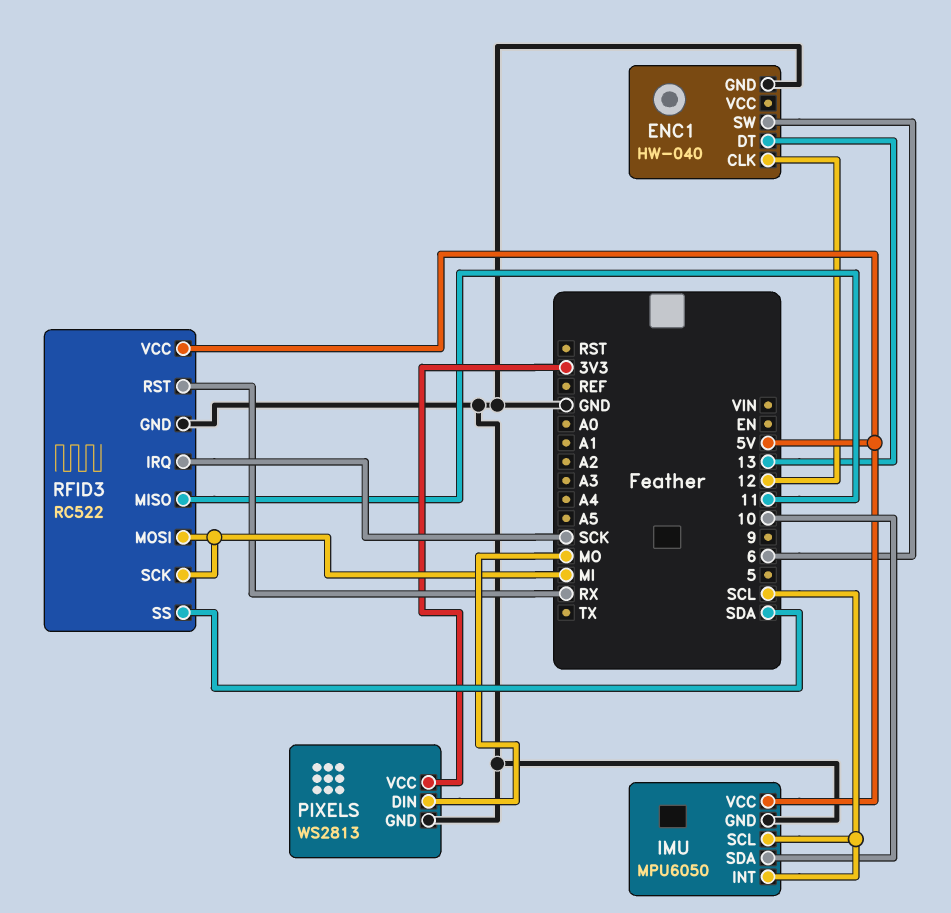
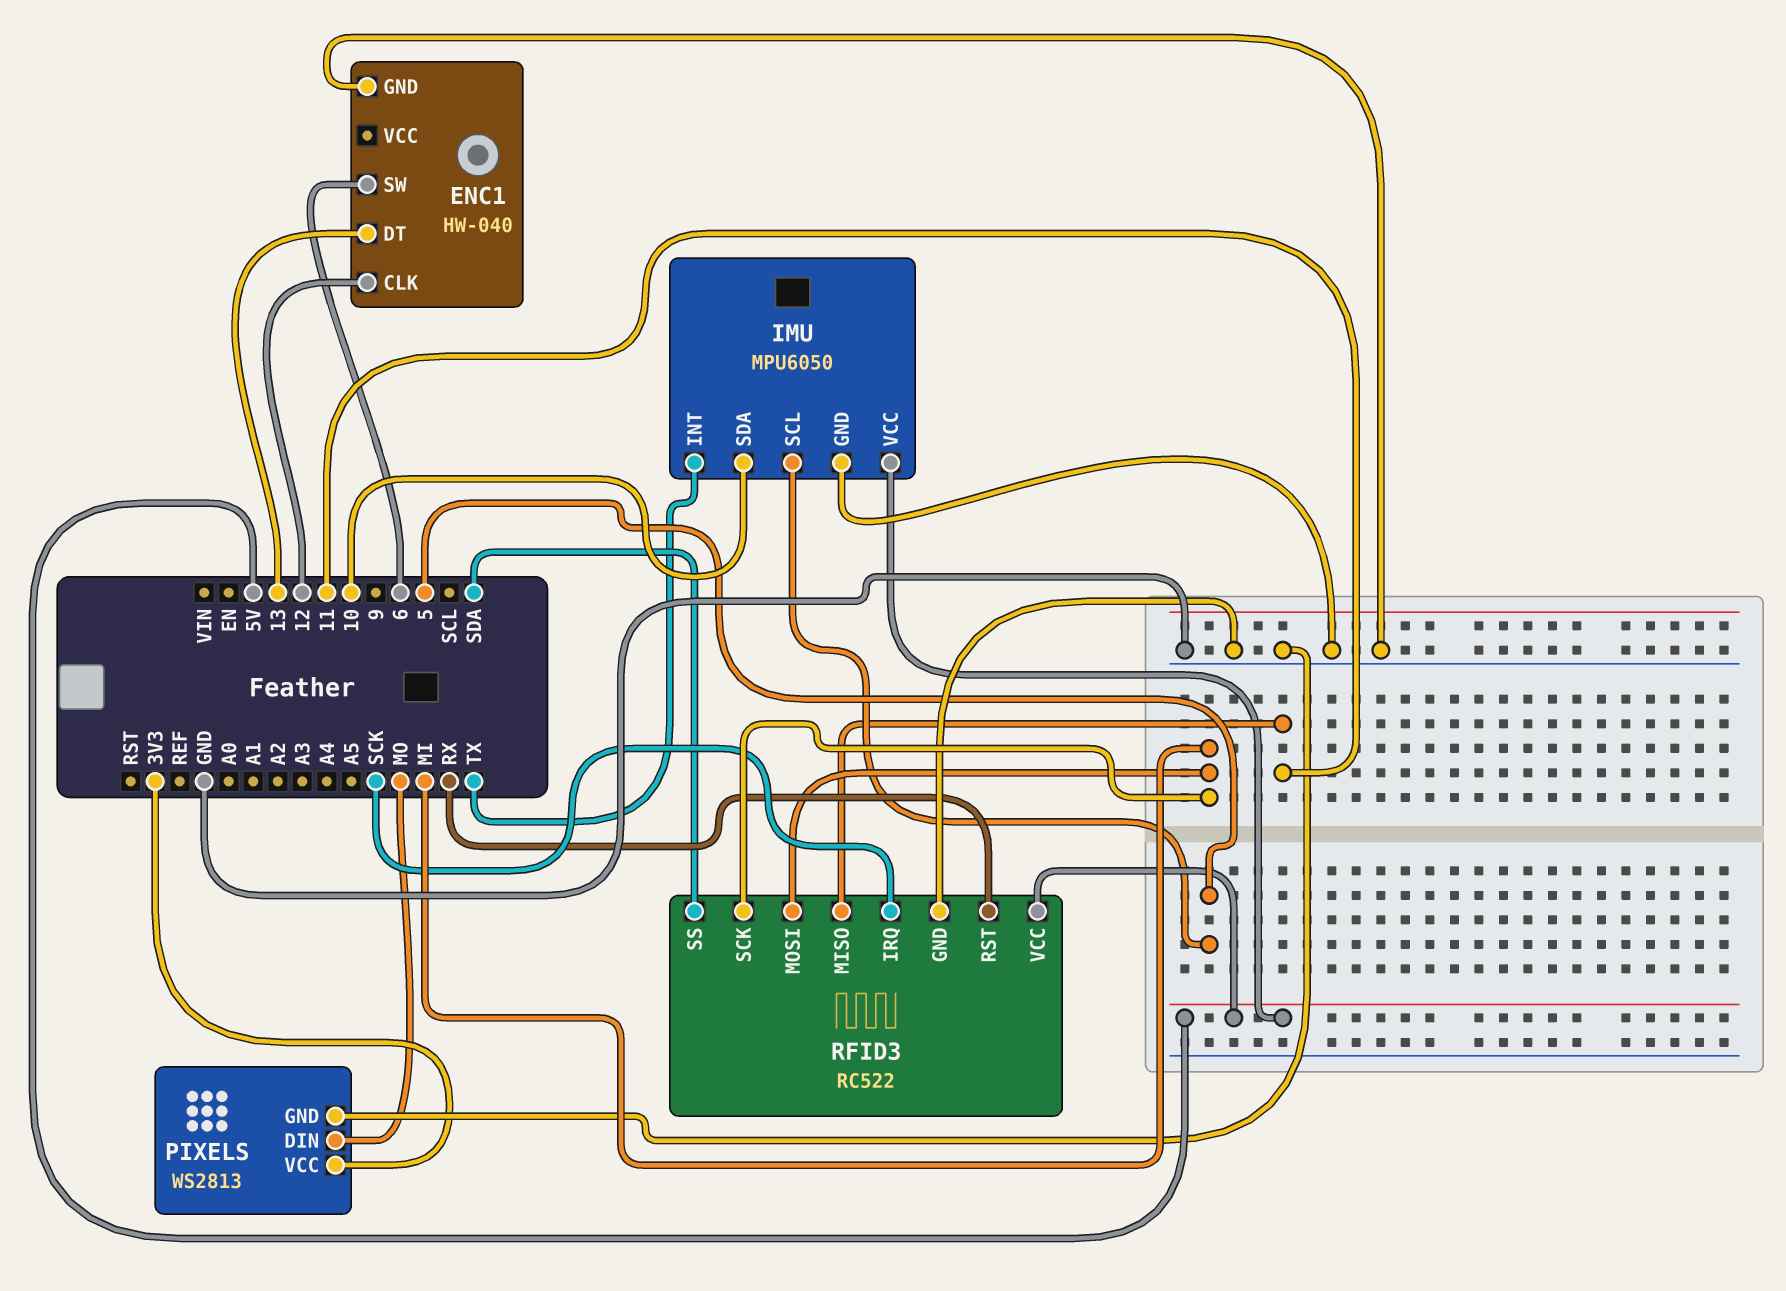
IMU pin INT: SCL -> TX
IMU pin SCL: SCL -> 5

